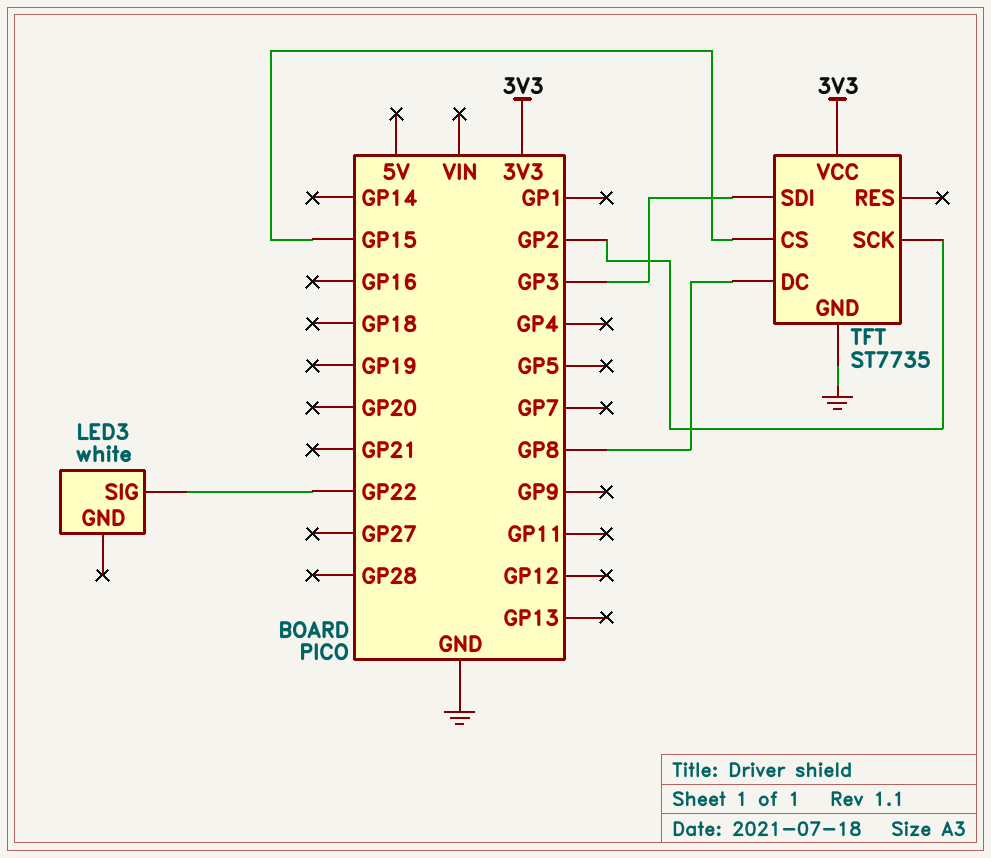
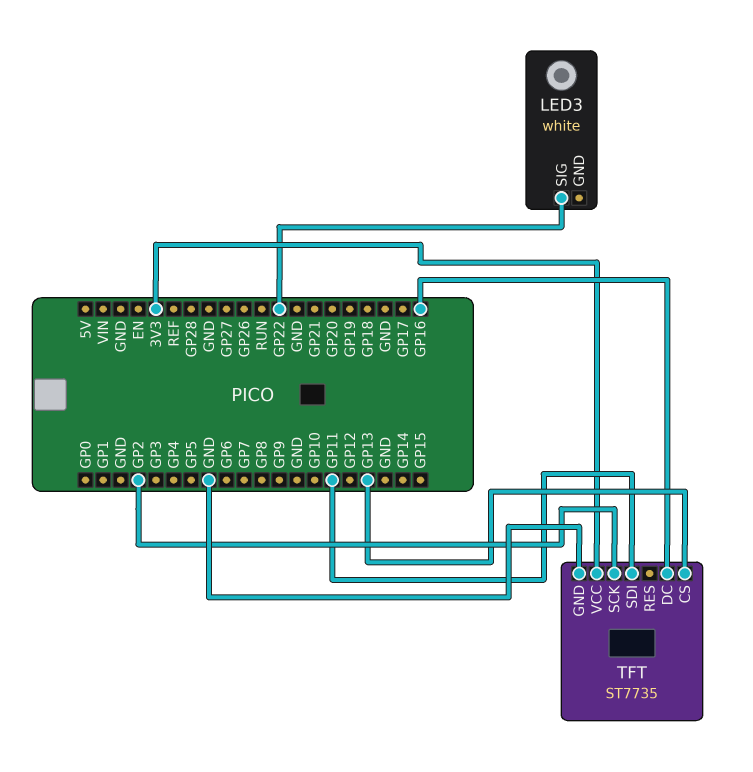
TFT pin CS: GP15 -> GP13
TFT pin DC: GP8 -> GP16
TFT pin SDI: GP3 -> GP11

